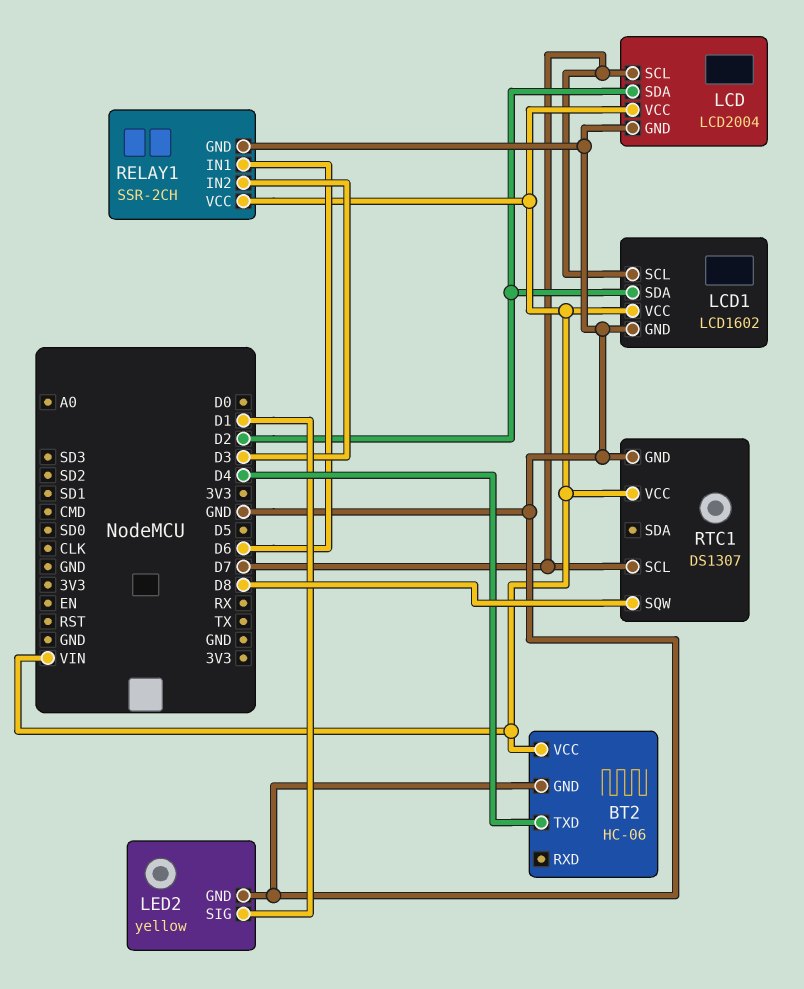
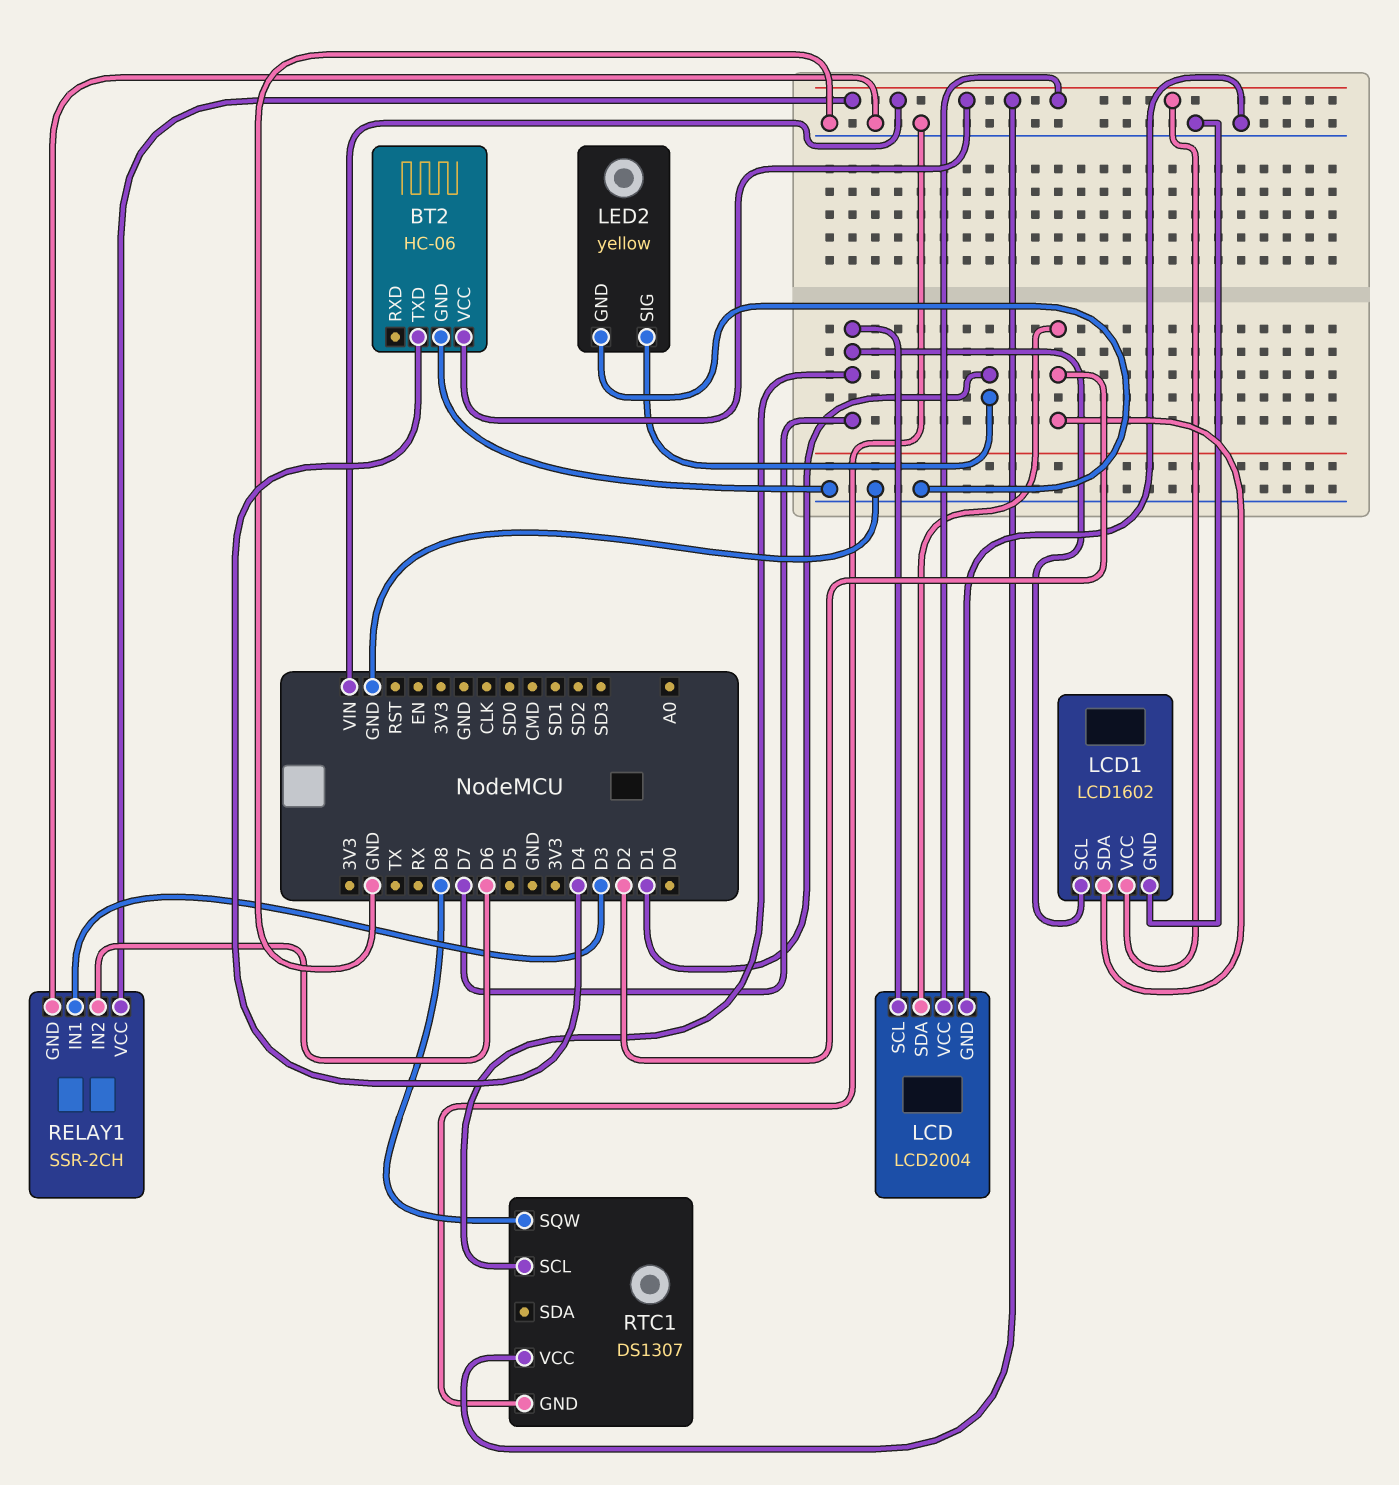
RELAY1 pin IN1: D6 -> D3
RELAY1 pin IN2: D3 -> D6

